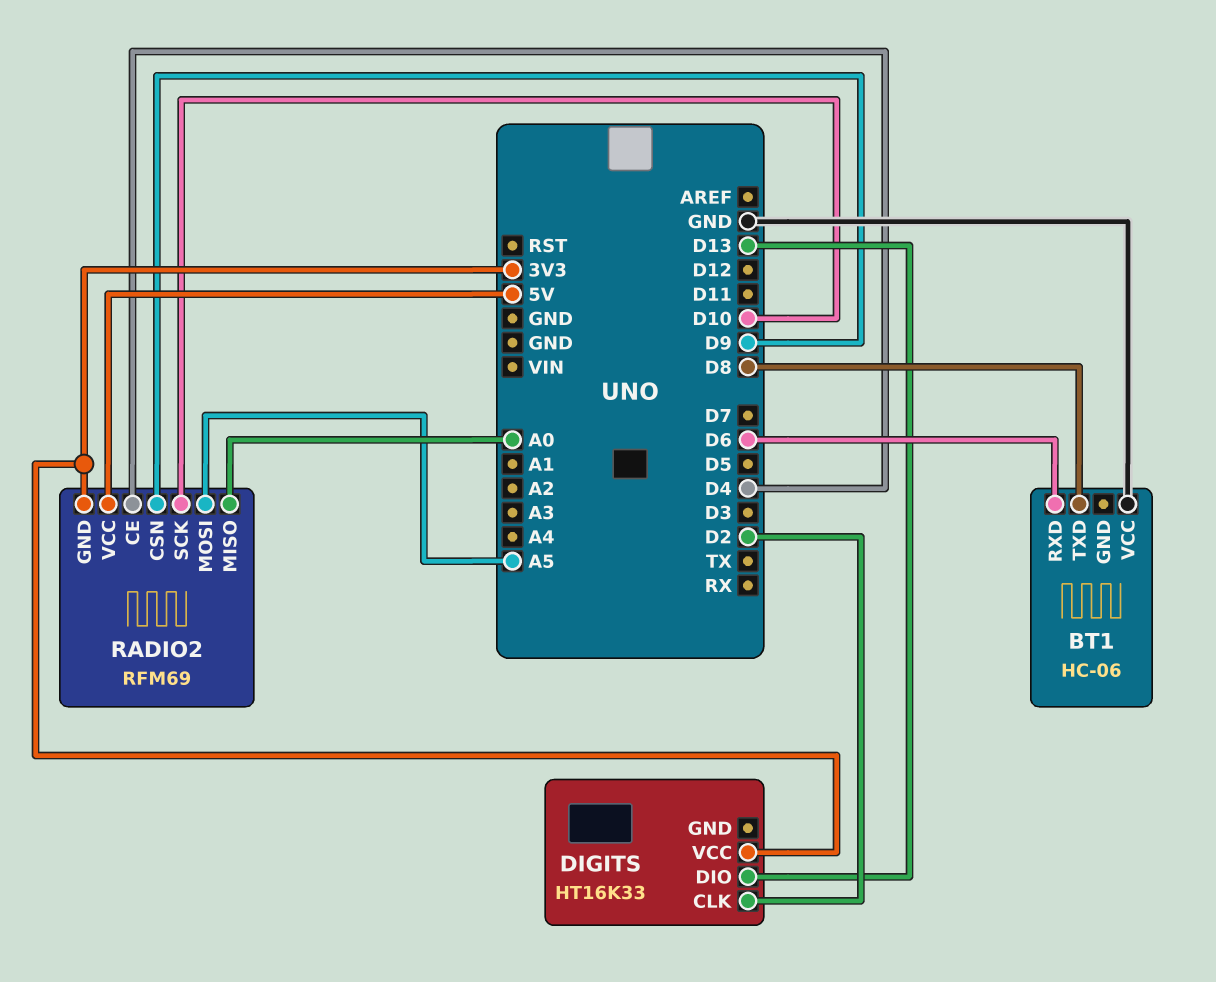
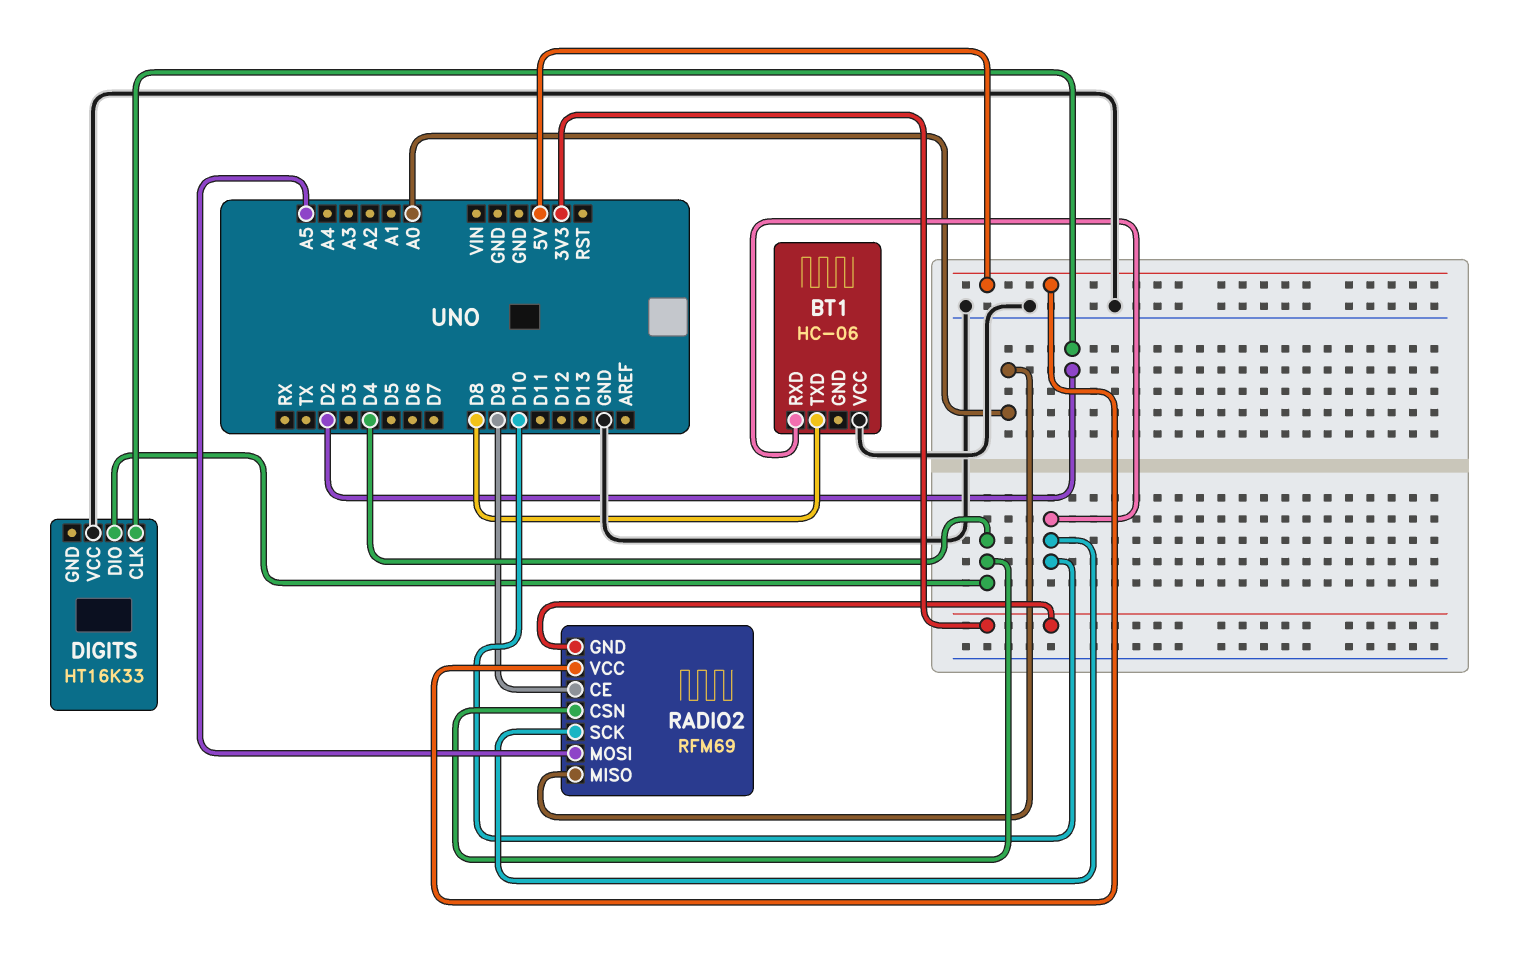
BT1 pin RXD: D6 -> D10
DIGITS pin DIO: D13 -> D4
DIGITS pin VCC: 3V3 -> GND
RADIO2 pin CE: D4 -> D9
RADIO2 pin CSN: D9 -> D4

